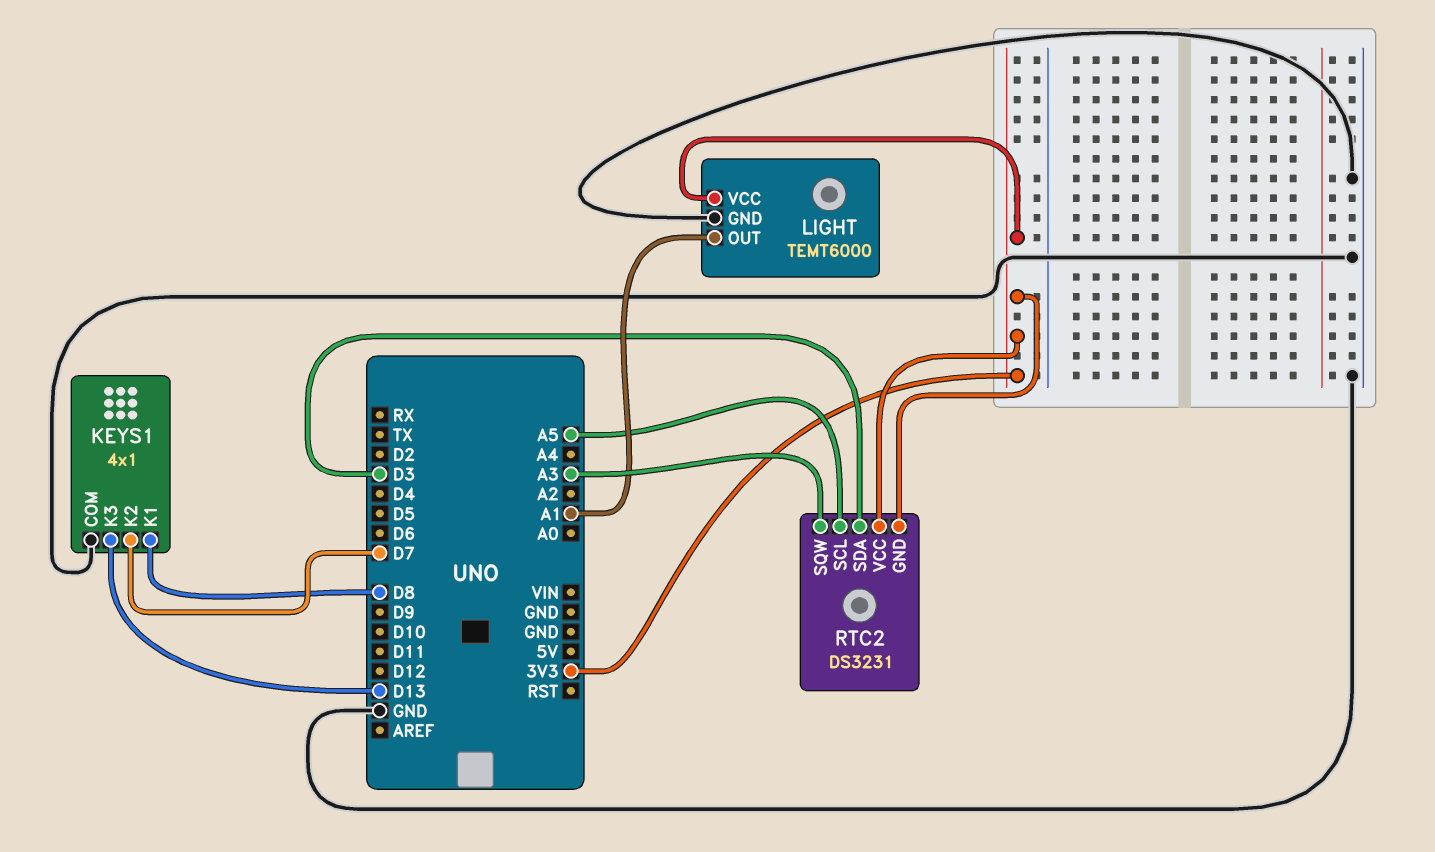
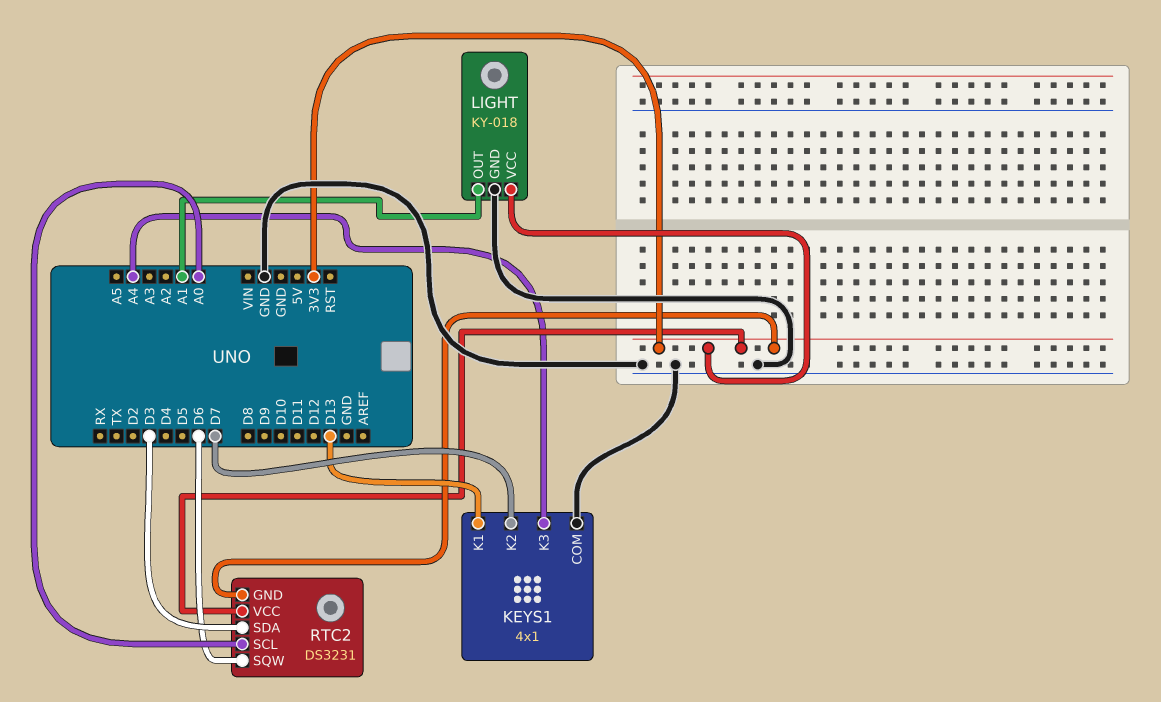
KEYS1 pin K1: D8 -> D13
KEYS1 pin K3: D13 -> A4
LIGHT: TEMT6000 -> KY-018
RTC2 pin SCL: A5 -> A0
RTC2 pin SQW: A3 -> D6

